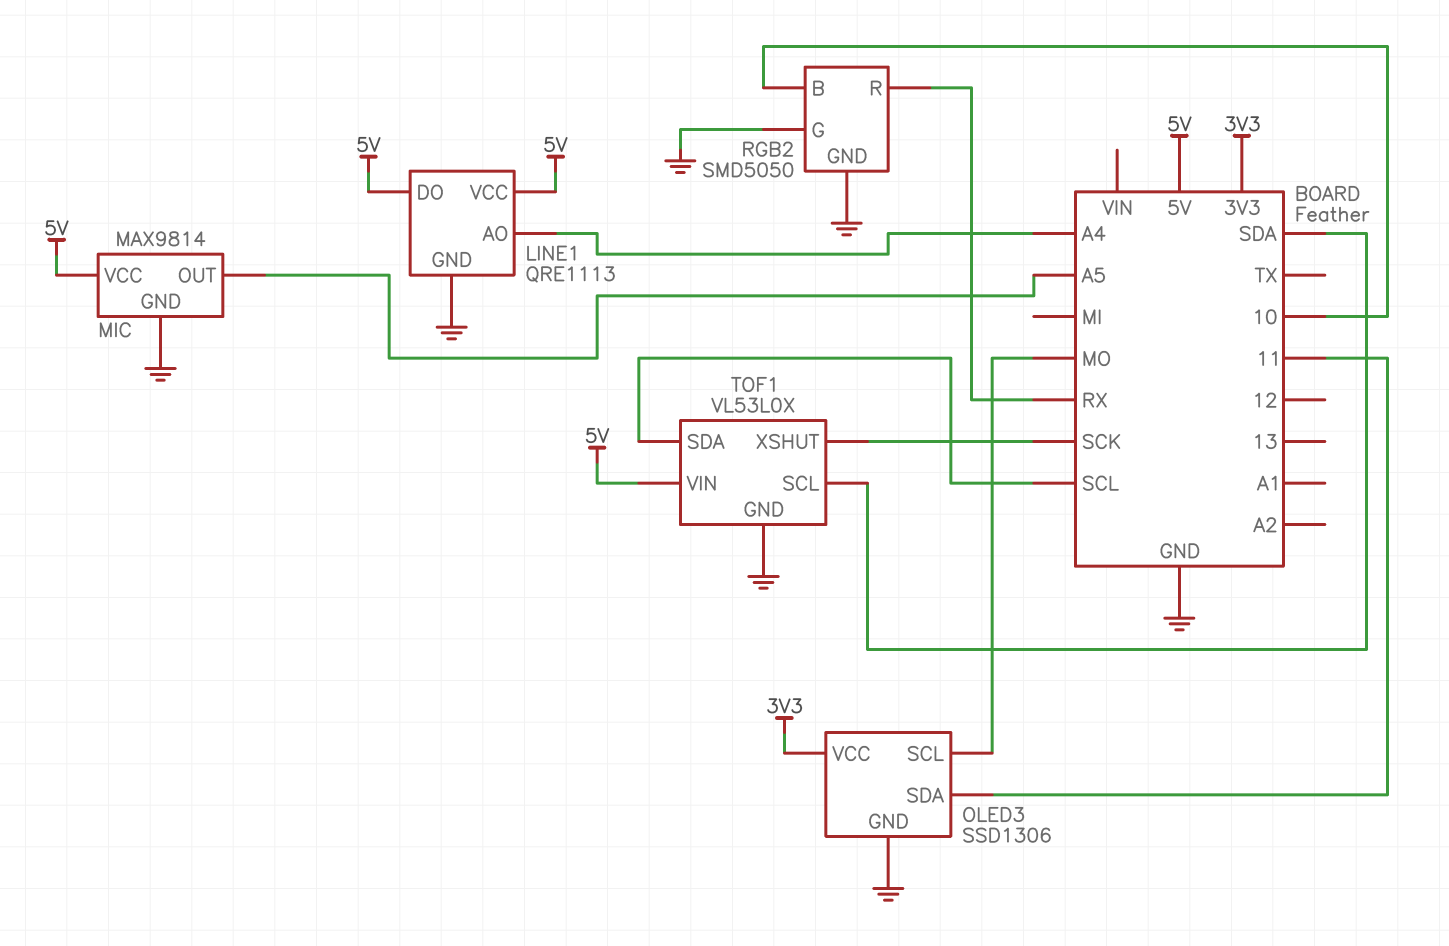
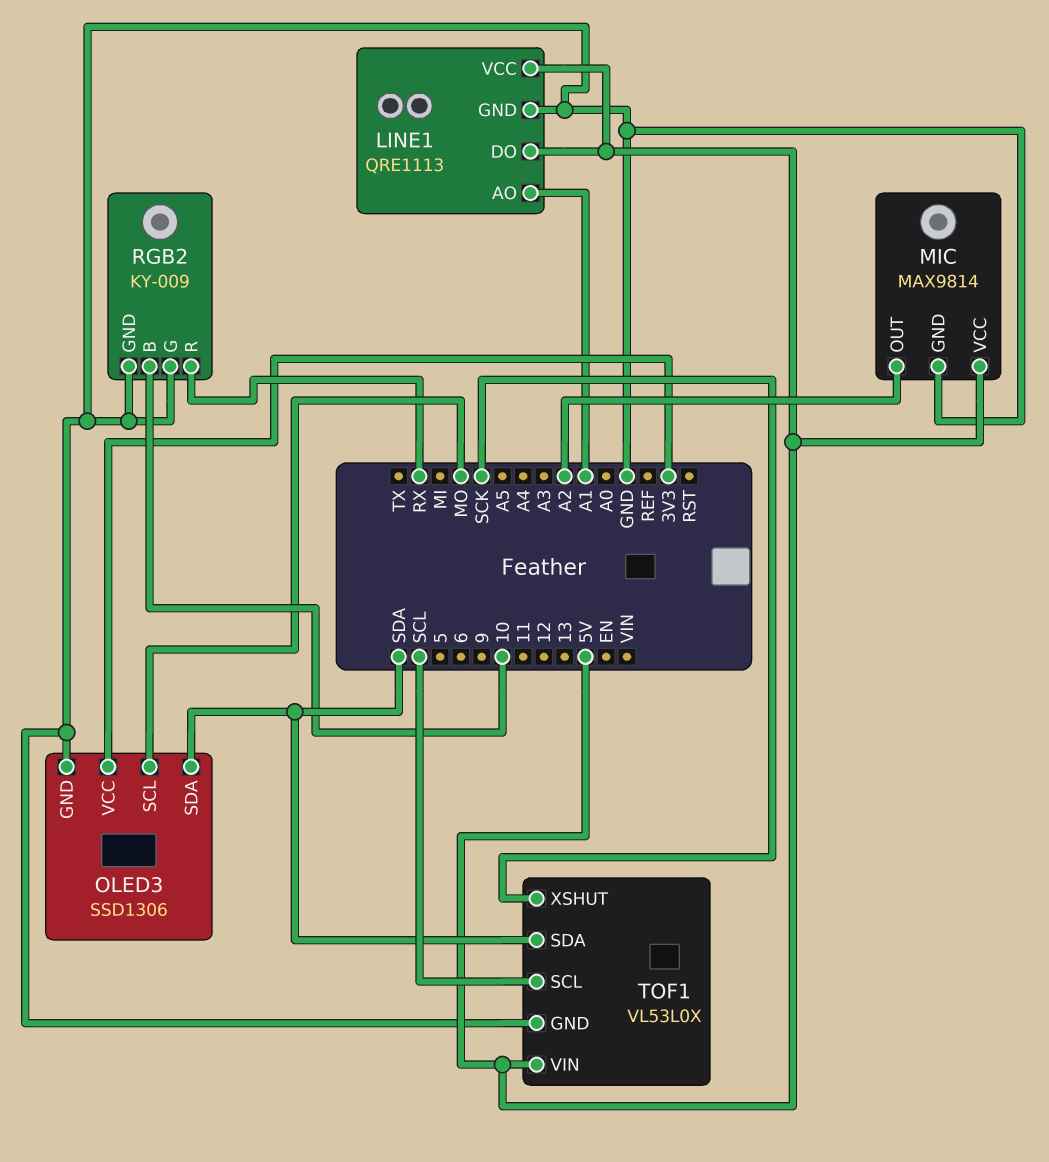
LINE1 pin AO: A4 -> A1
MIC pin OUT: A5 -> A2
OLED3 pin SDA: 11 -> SDA
RGB2: SMD5050 -> KY-009
TOF1 pin SCL: SDA -> SCL
TOF1 pin SDA: SCL -> SDA

